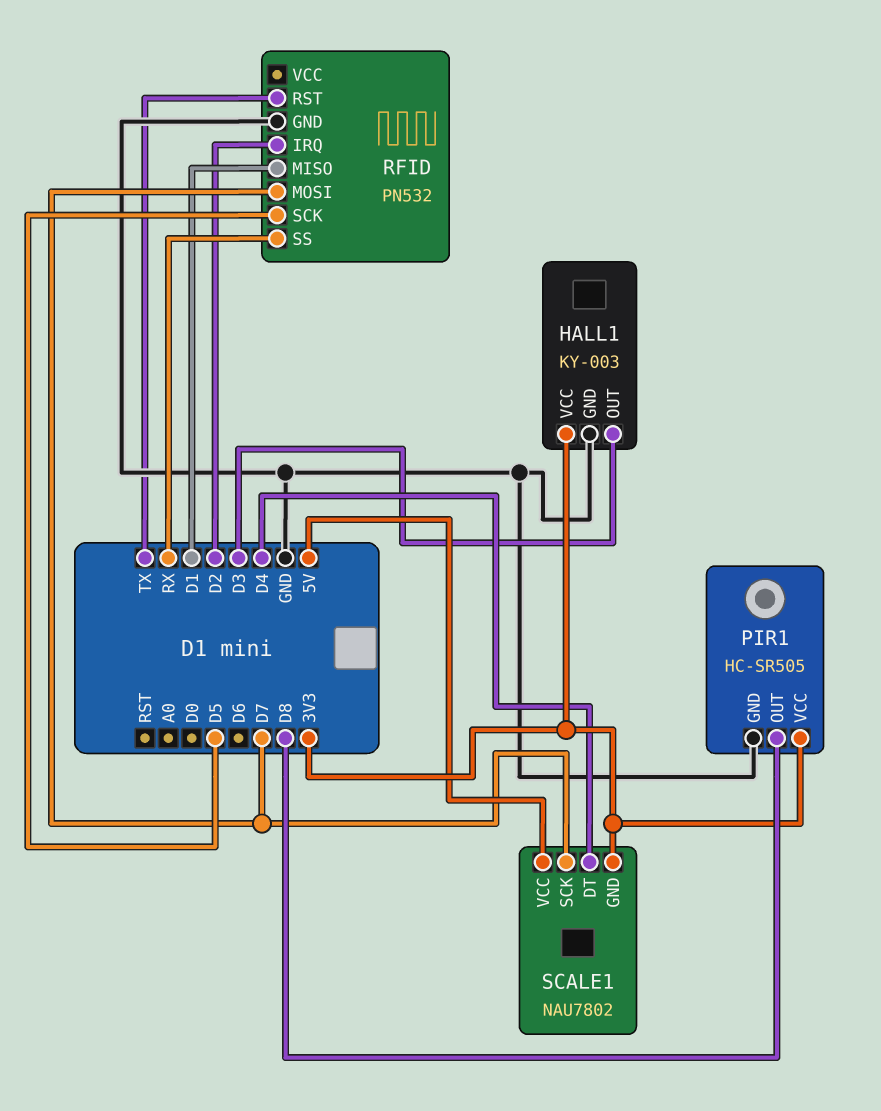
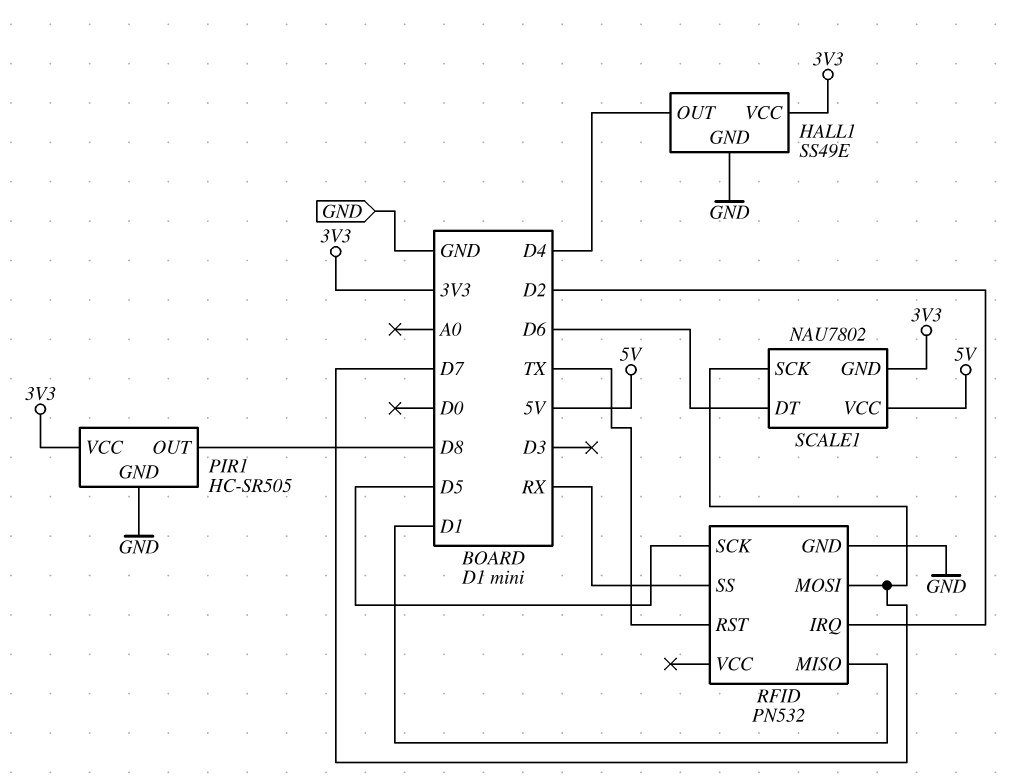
HALL1: KY-003 -> SS49E
HALL1 pin OUT: D3 -> D4
SCALE1 pin DT: D4 -> D6

